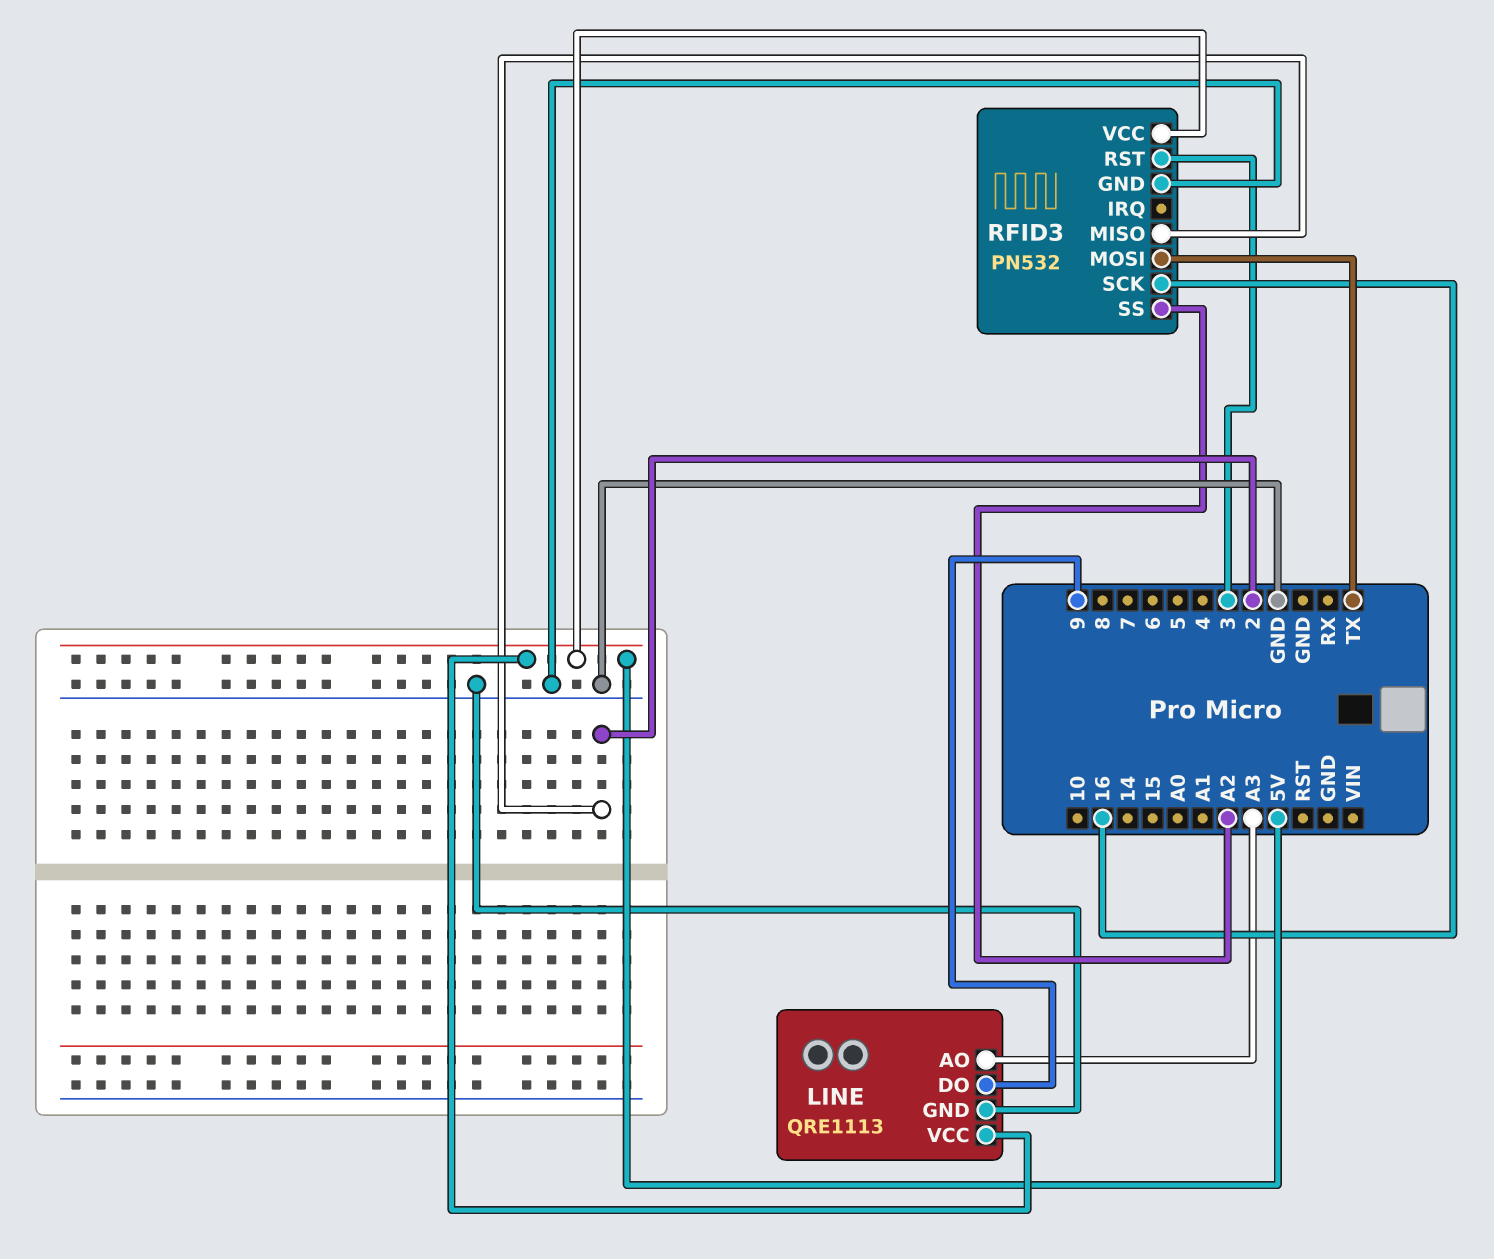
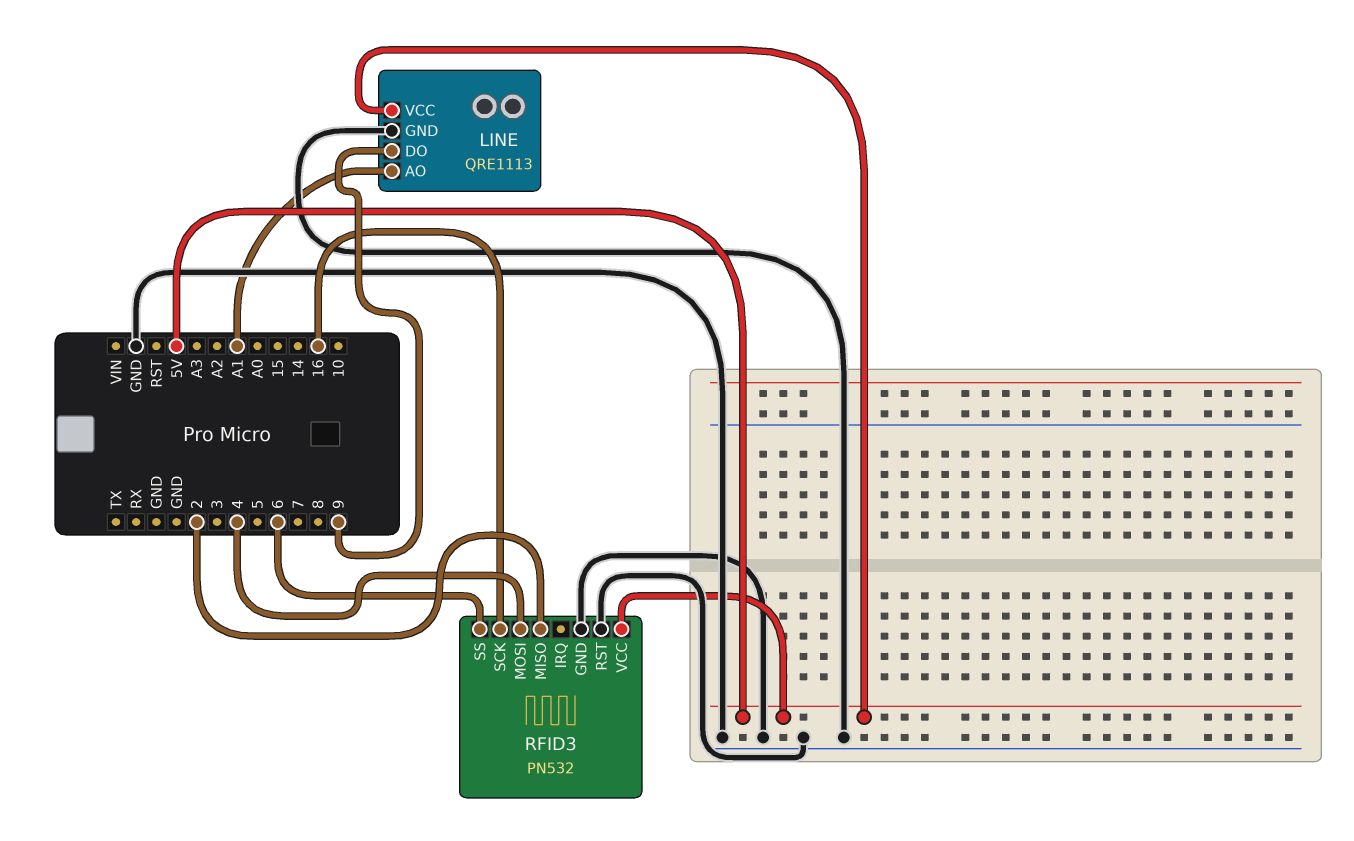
LINE pin AO: A3 -> A1
RFID3 pin MOSI: TX -> 4
RFID3 pin RST: 3 -> GND
RFID3 pin SS: A2 -> 6

